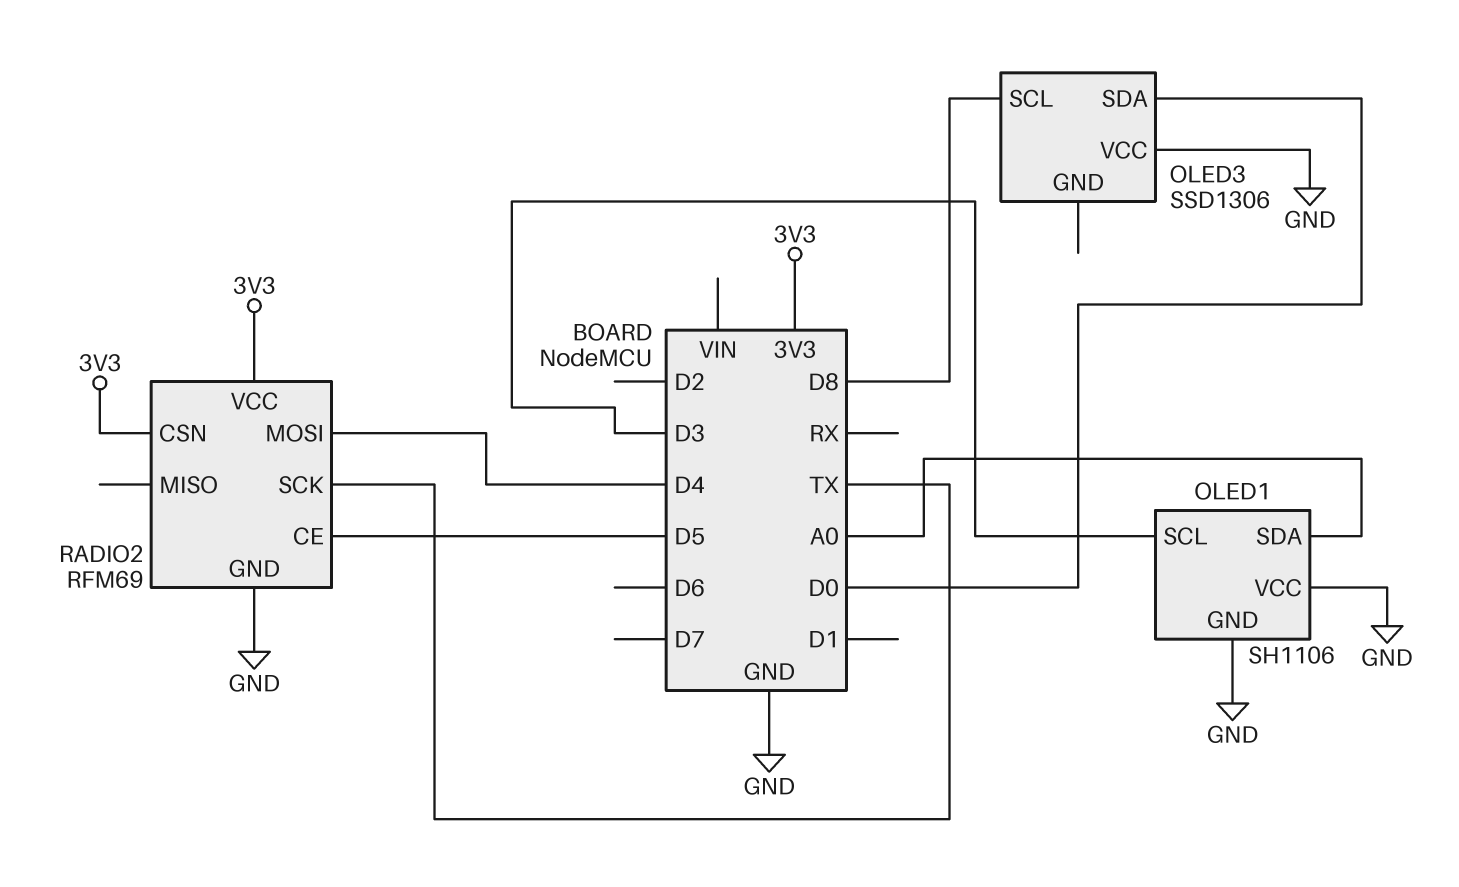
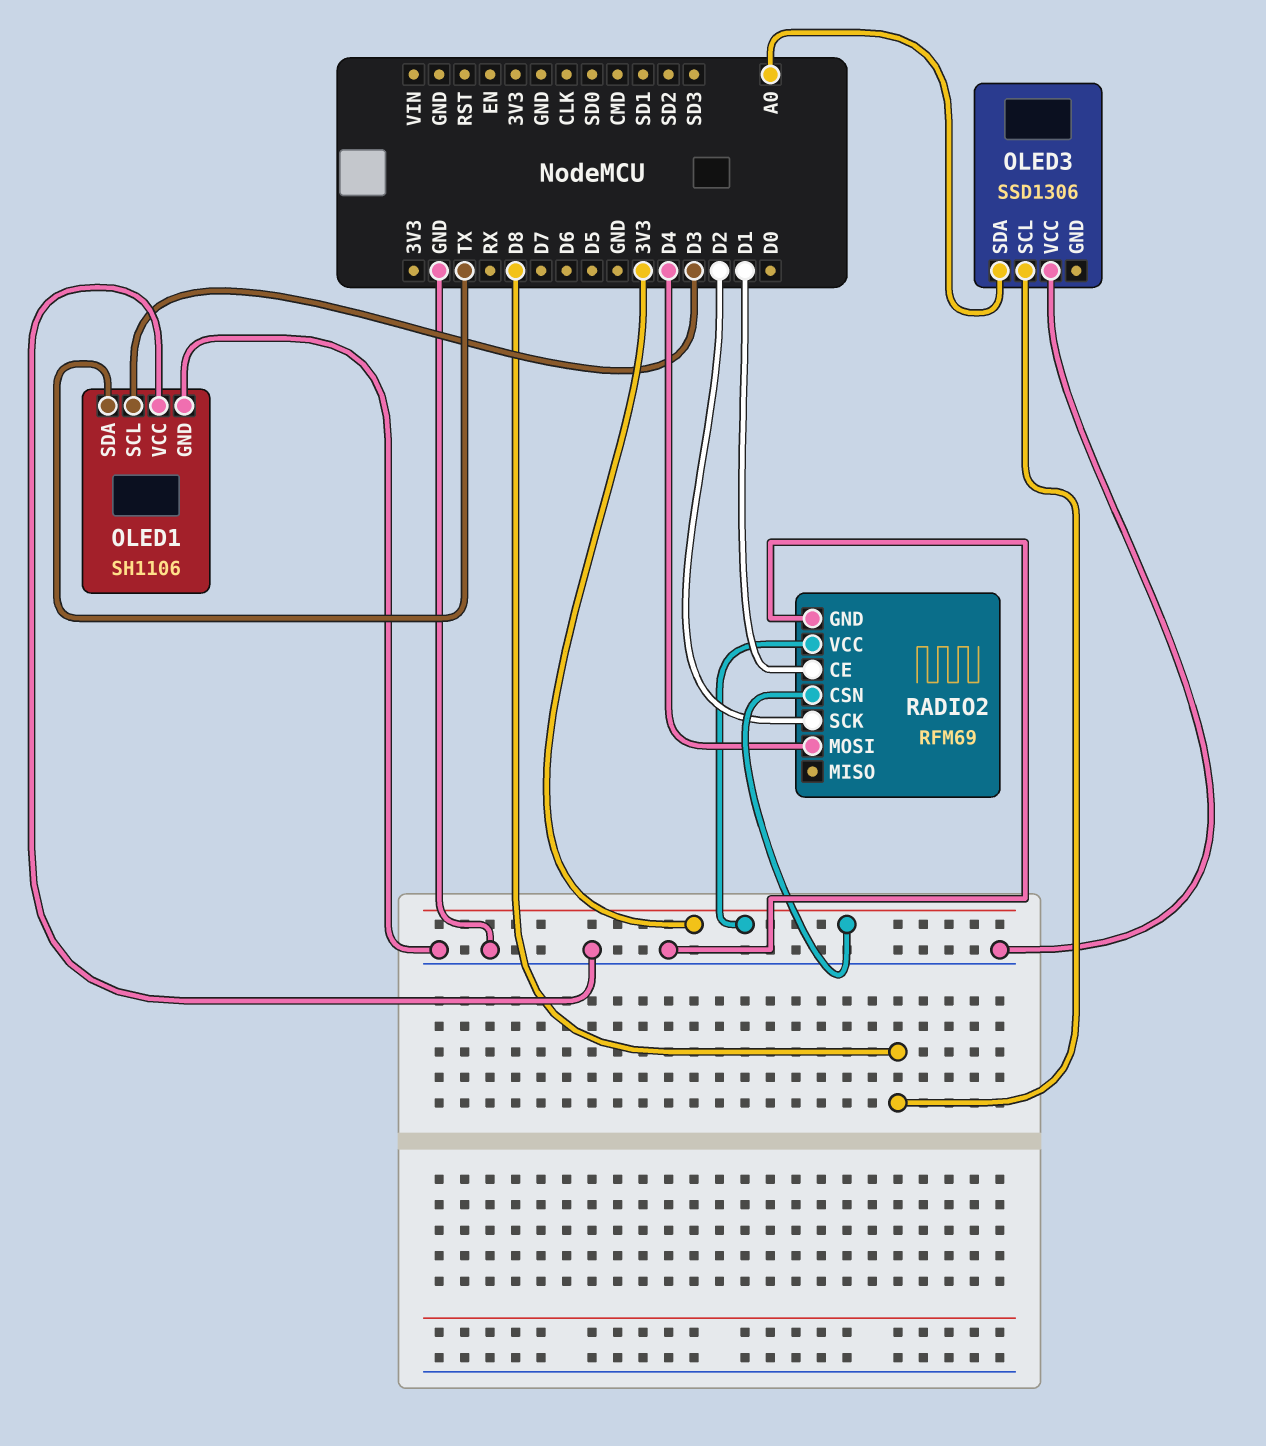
OLED1 pin SDA: A0 -> TX
OLED3 pin SDA: D0 -> A0
RADIO2 pin CE: D5 -> D1
RADIO2 pin SCK: TX -> D2

